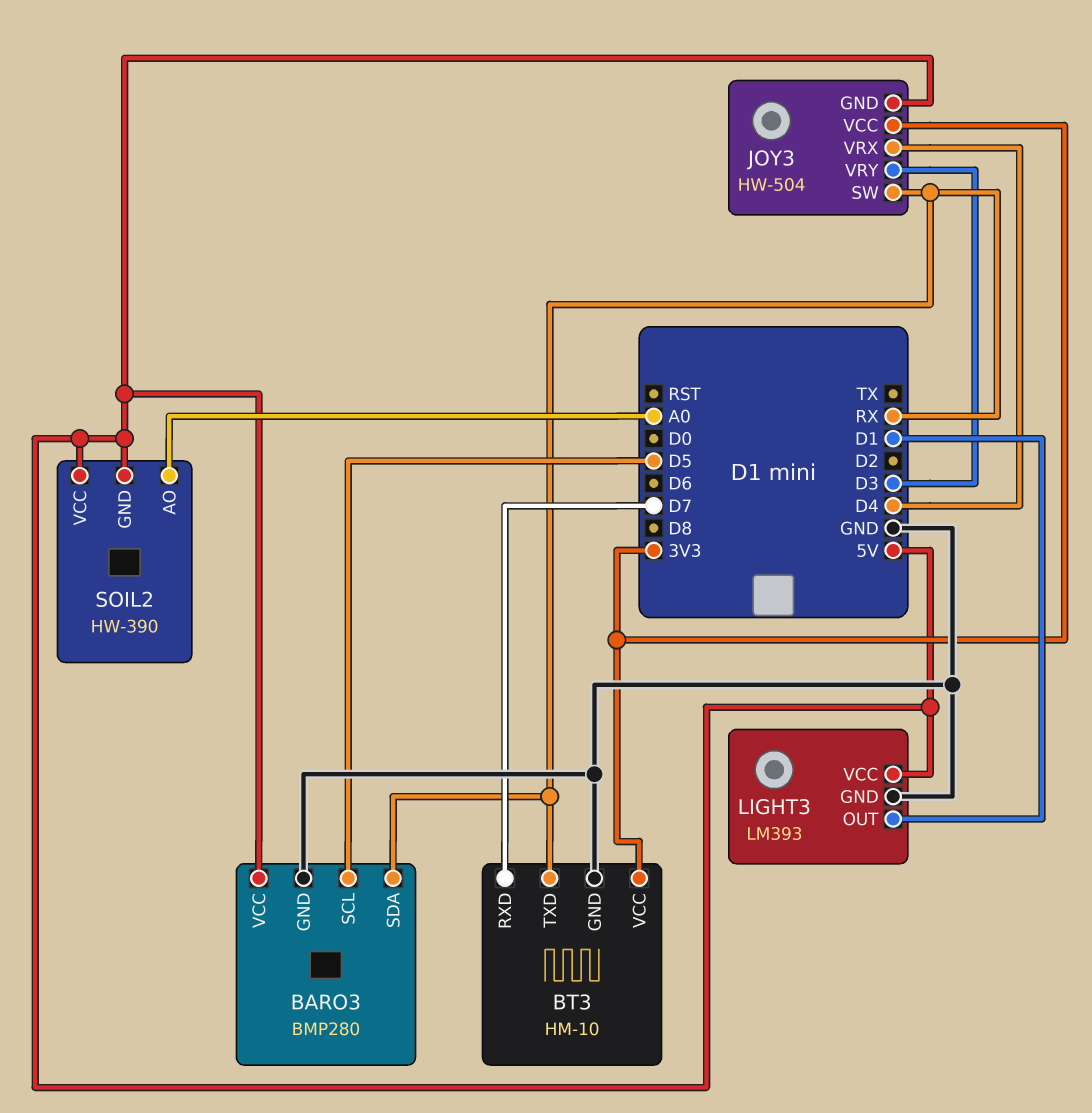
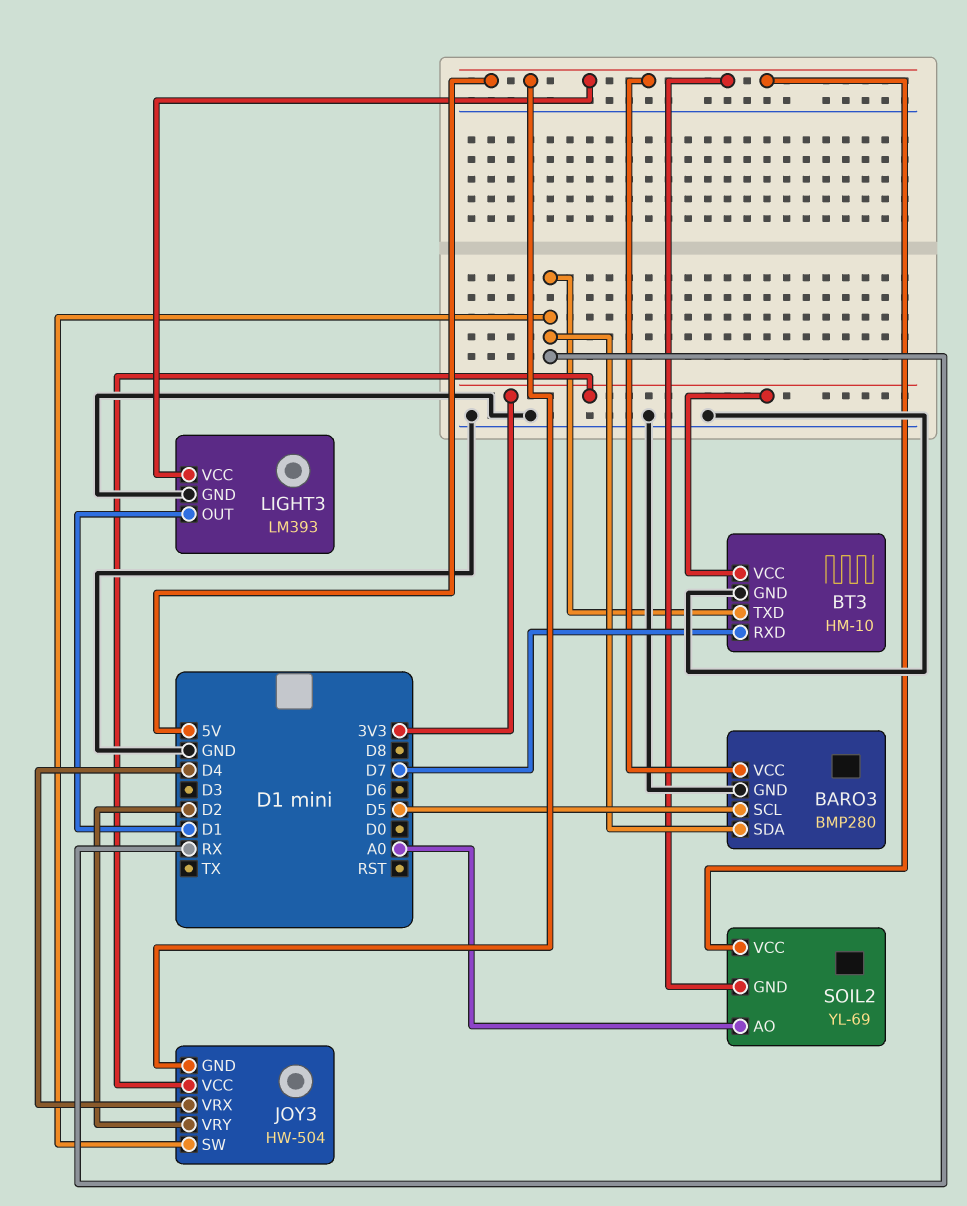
JOY3 pin VRY: D3 -> D2
SOIL2: HW-390 -> YL-69

